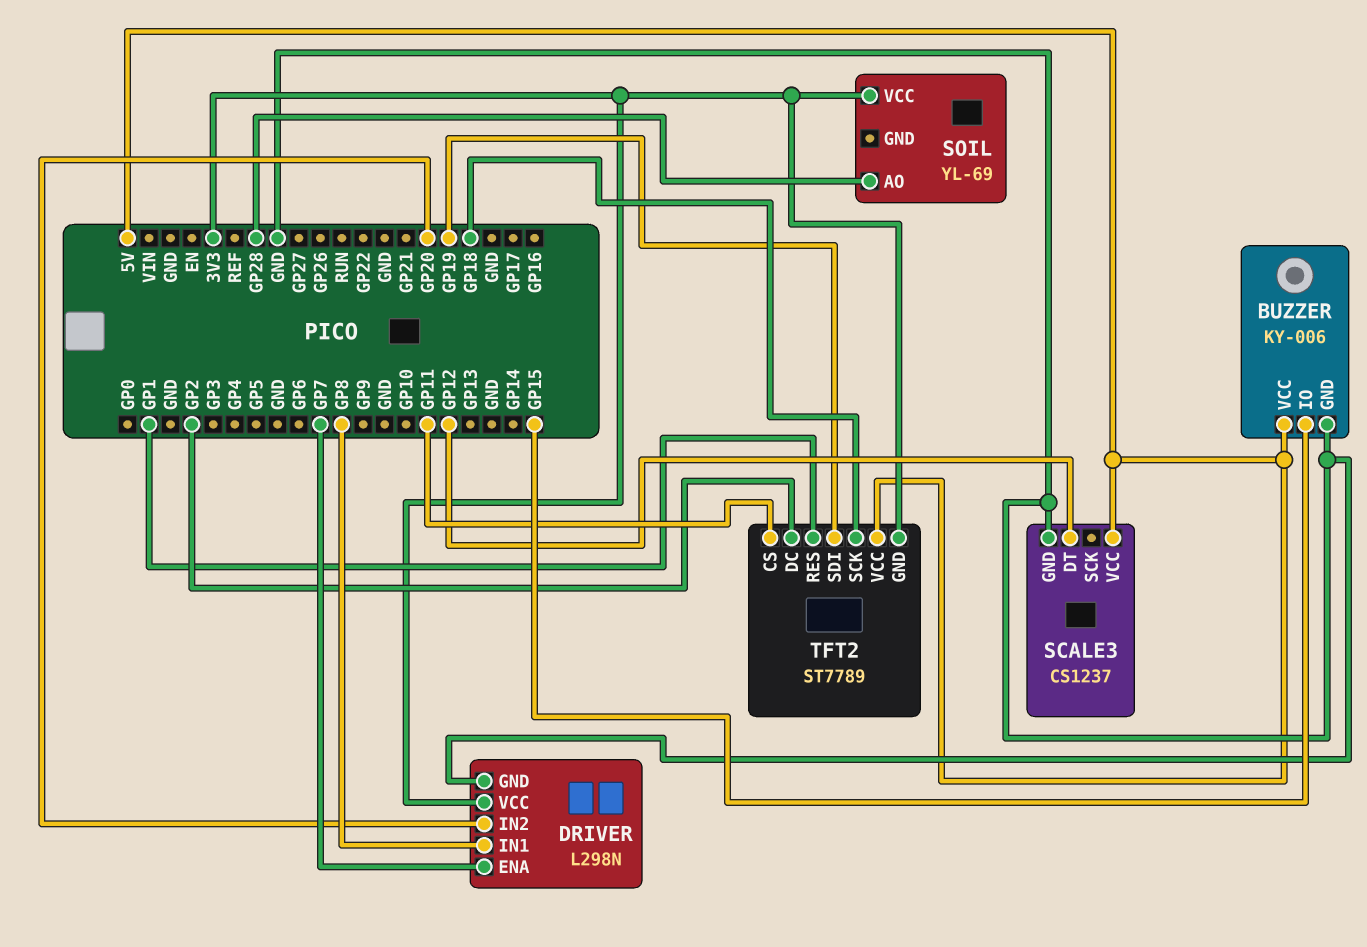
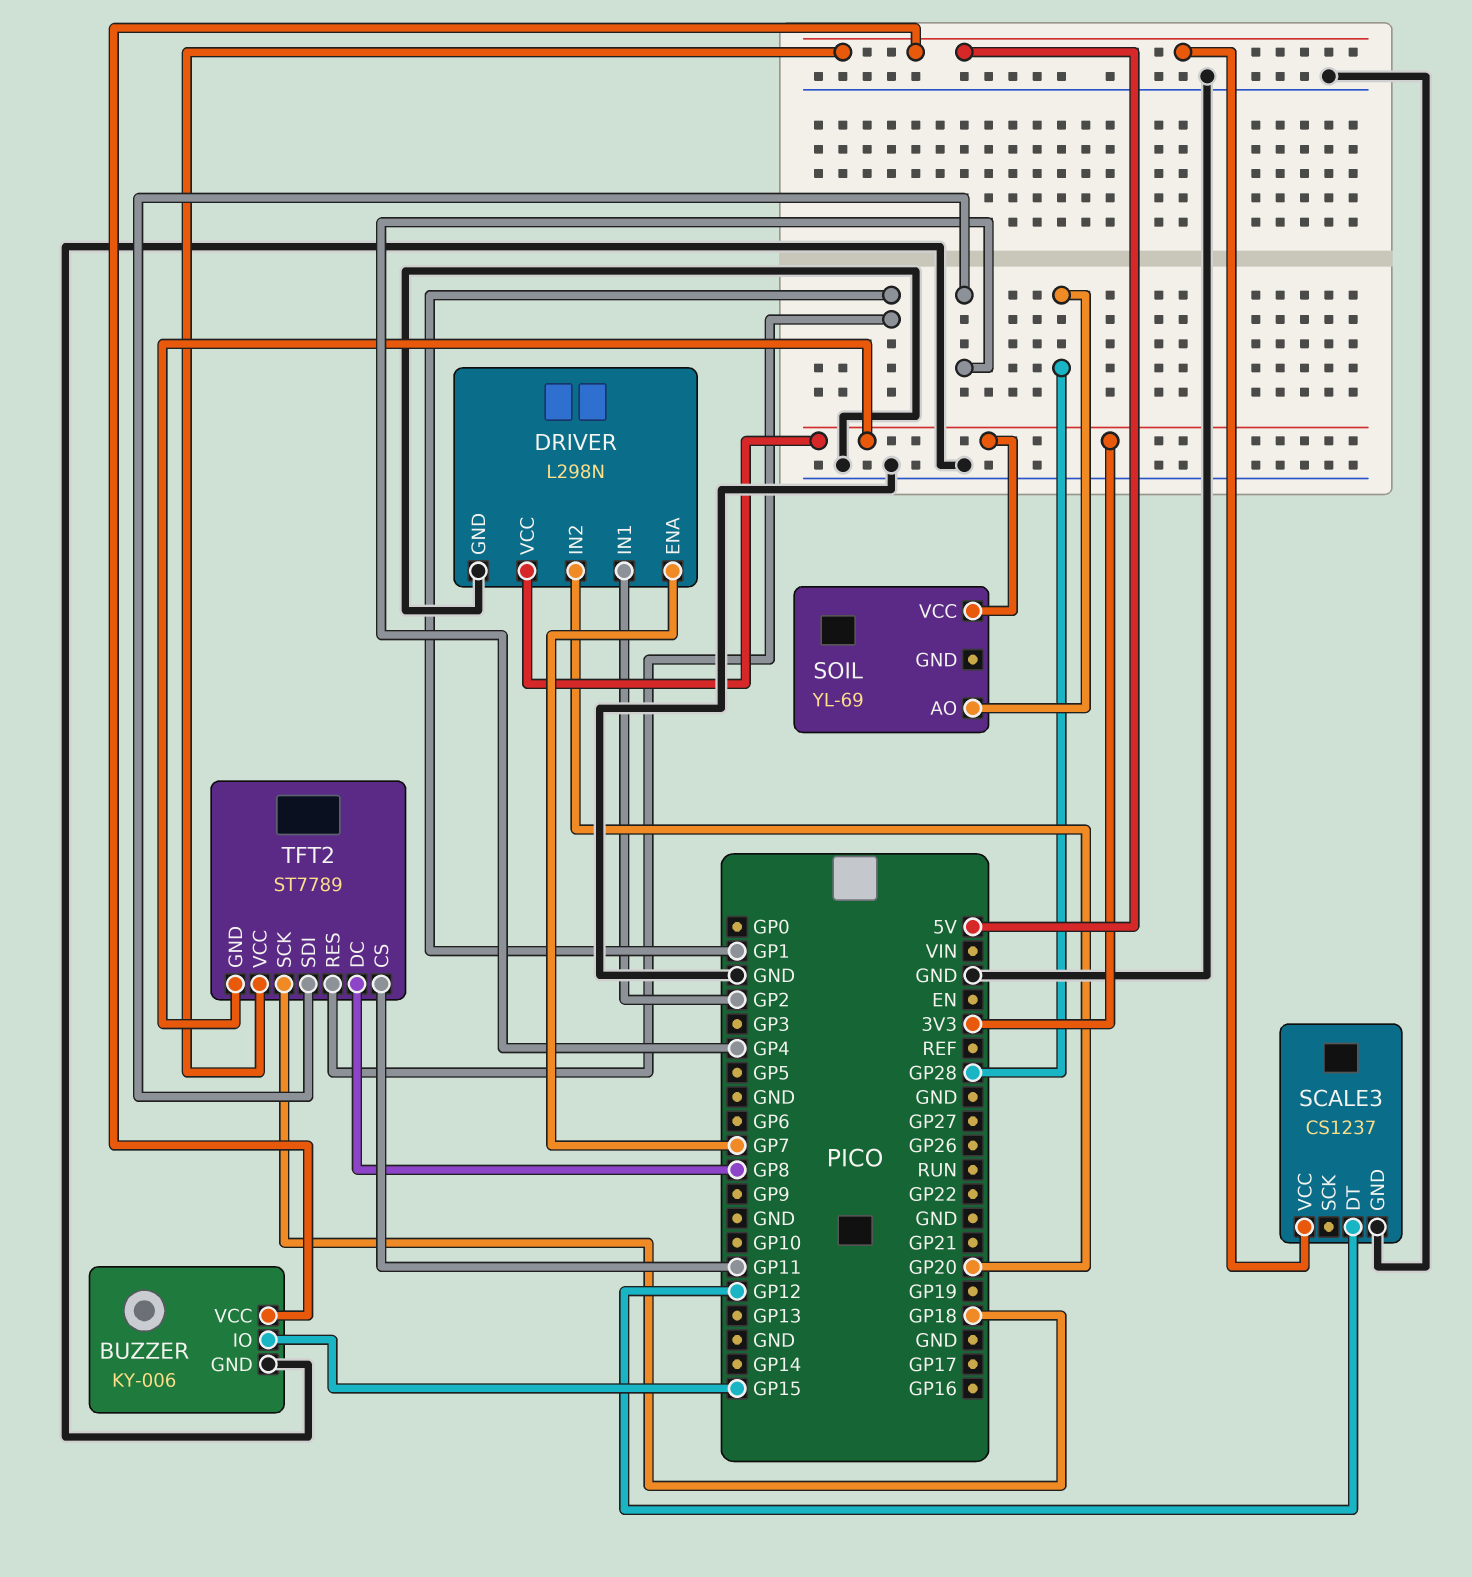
DRIVER pin IN1: GP8 -> GP2
TFT2 pin DC: GP2 -> GP8
TFT2 pin SDI: GP19 -> GP4

